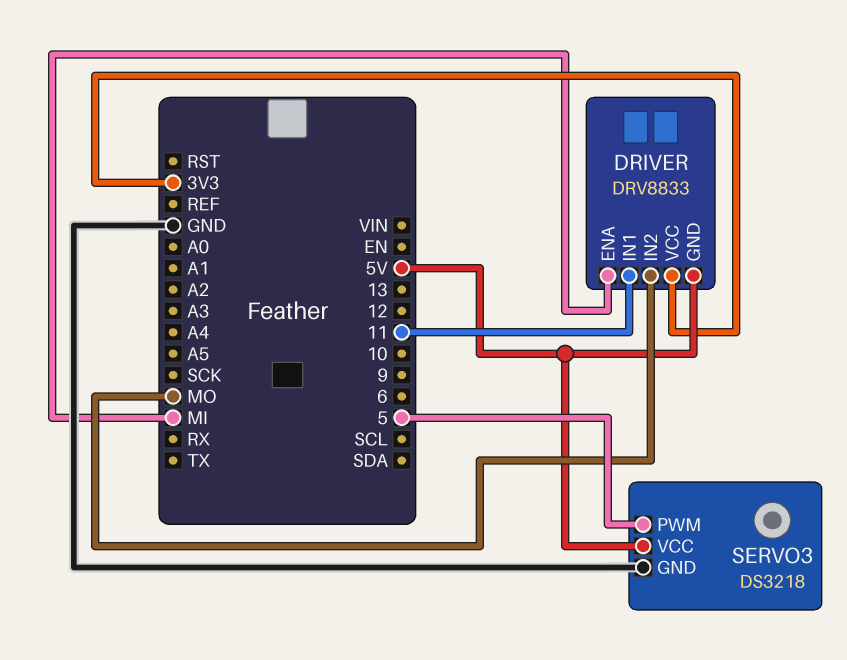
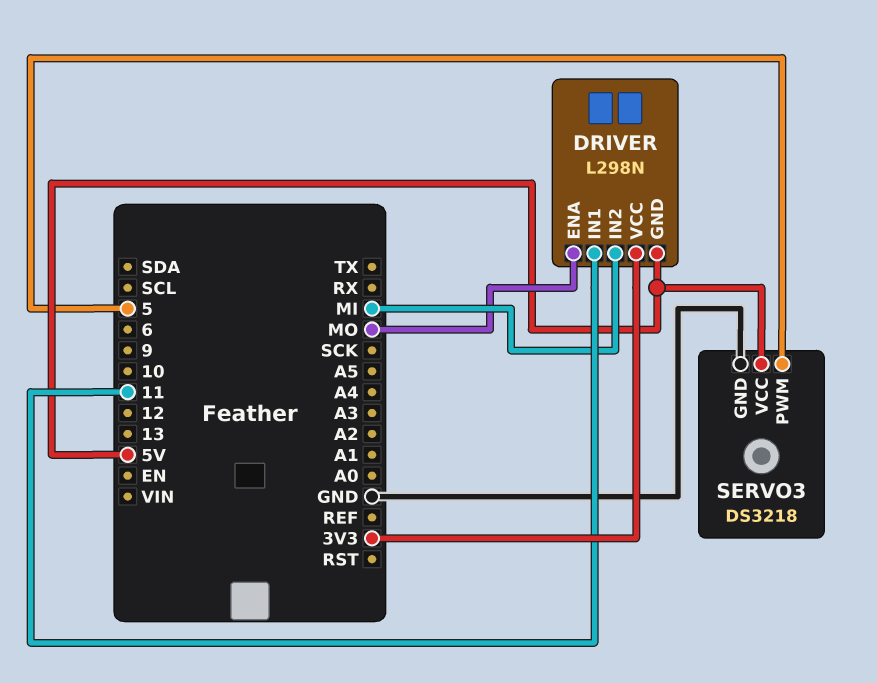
DRIVER: DRV8833 -> L298N
DRIVER pin ENA: MI -> MO
DRIVER pin IN2: MO -> MI

